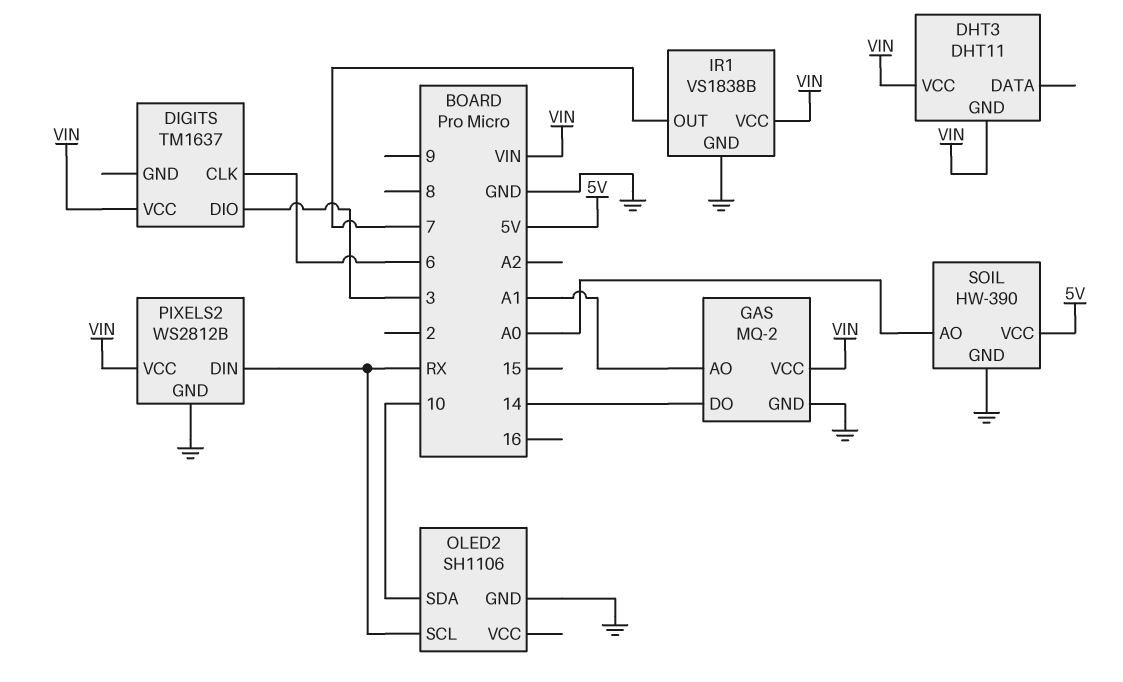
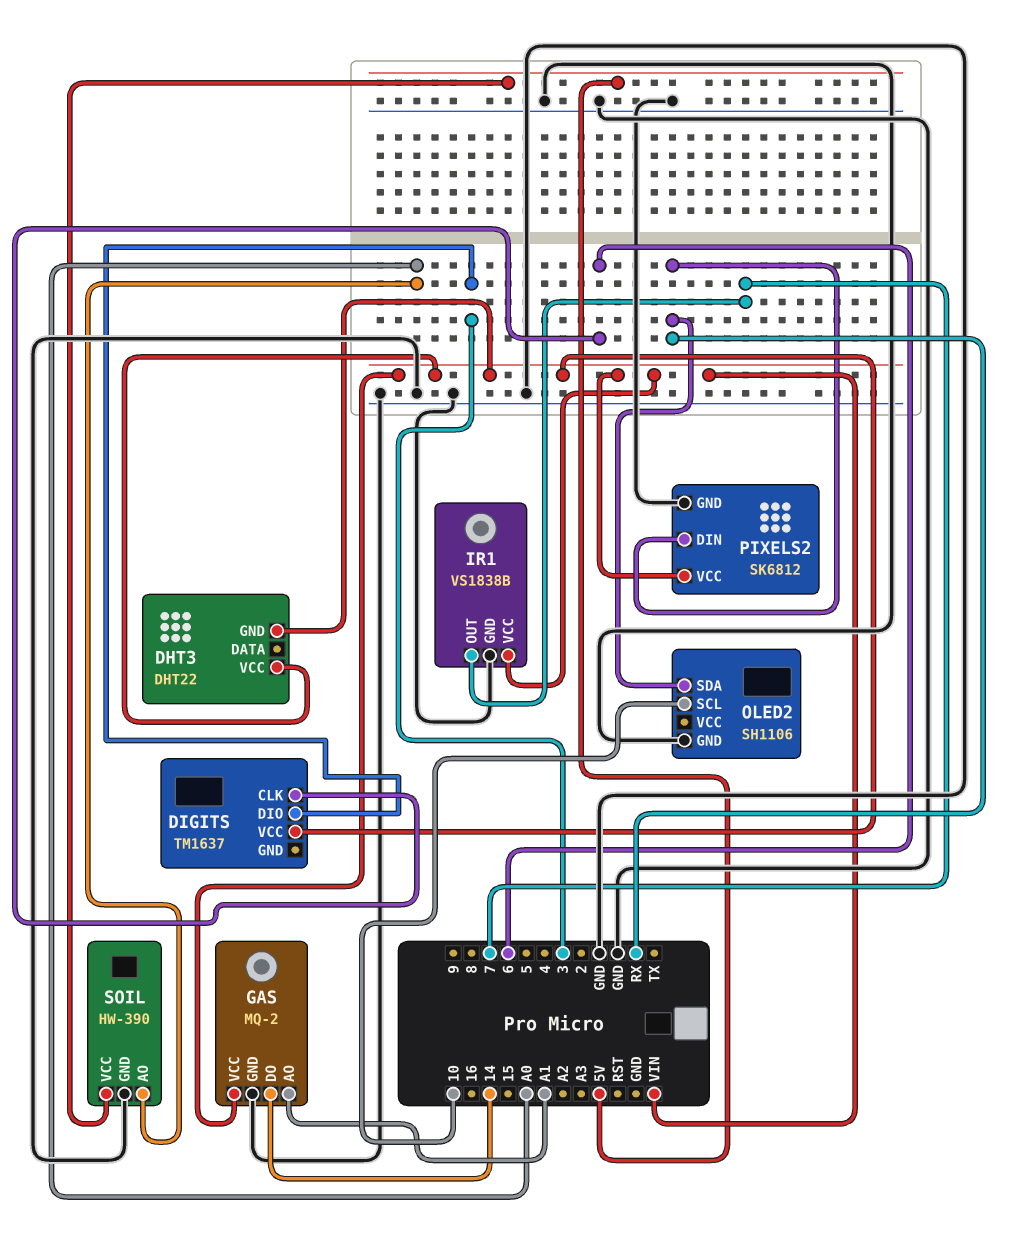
DHT3: DHT11 -> DHT22
OLED2 pin SCL: RX -> 10
OLED2 pin SDA: 10 -> RX
PIXELS2: WS2812B -> SK6812

